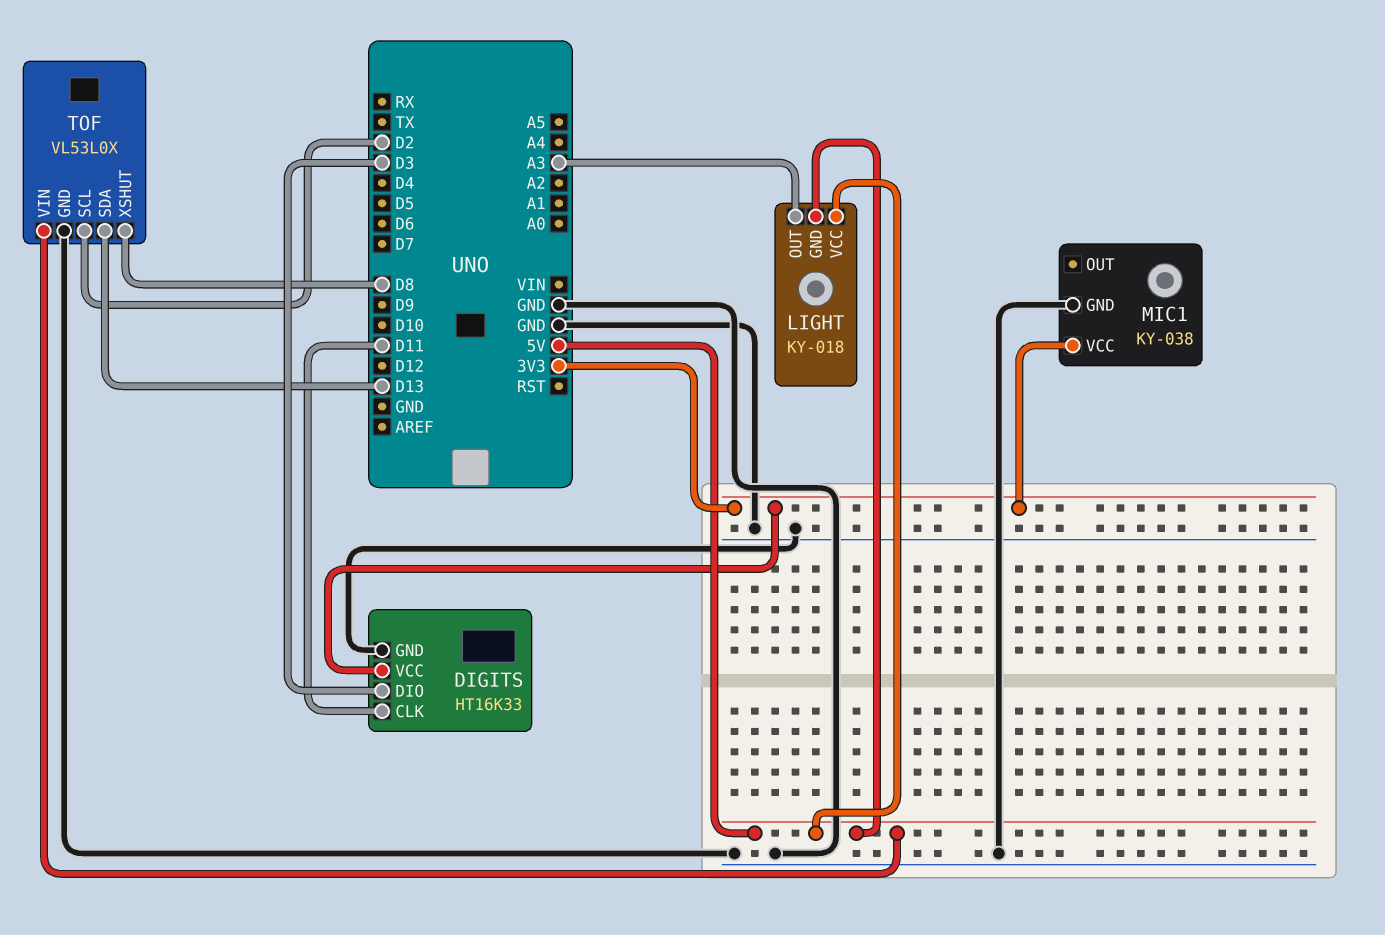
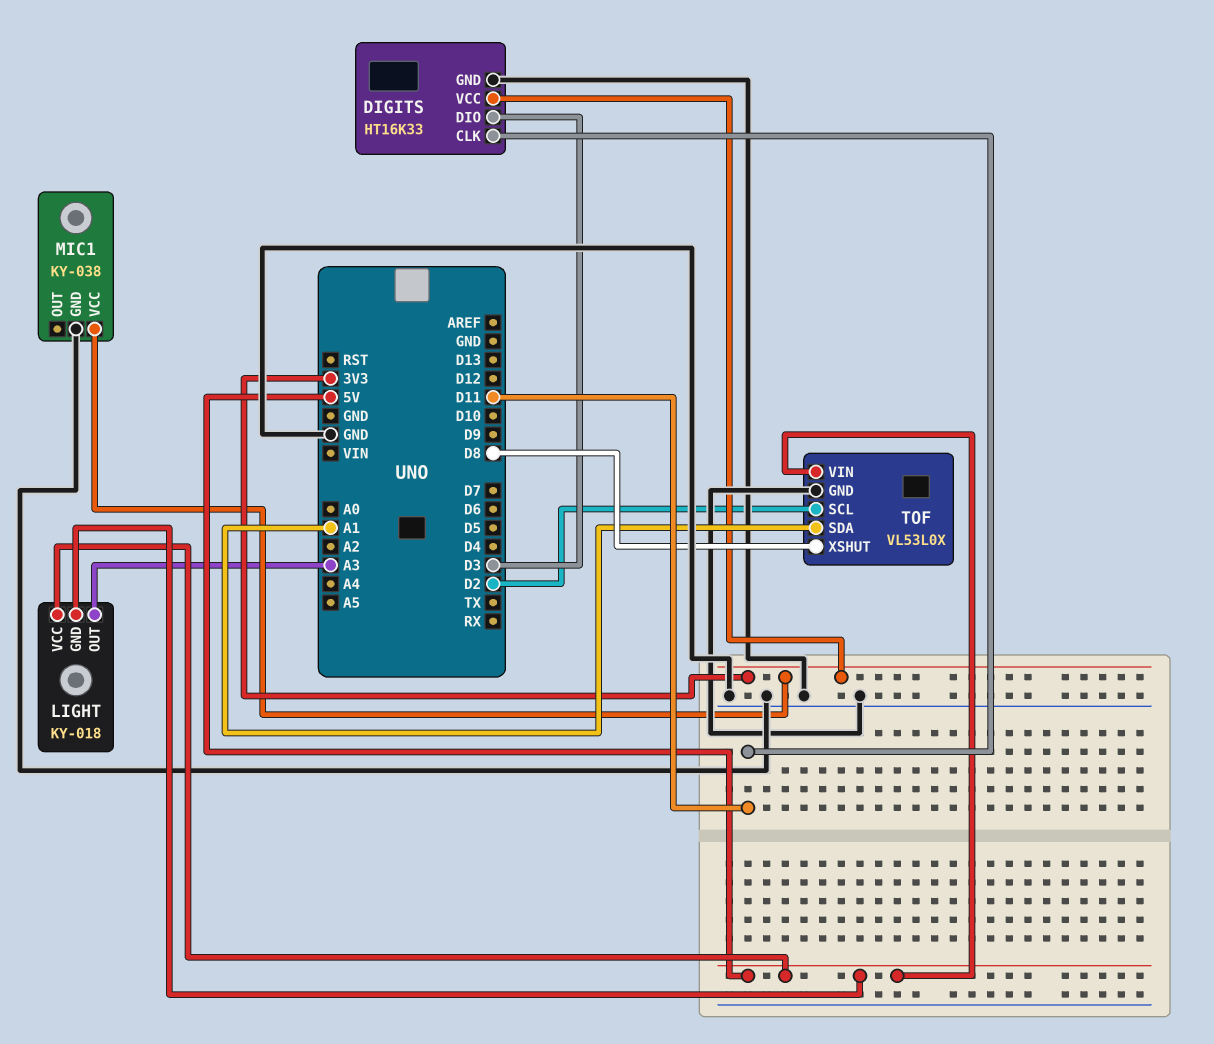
TOF pin SDA: D13 -> A1

